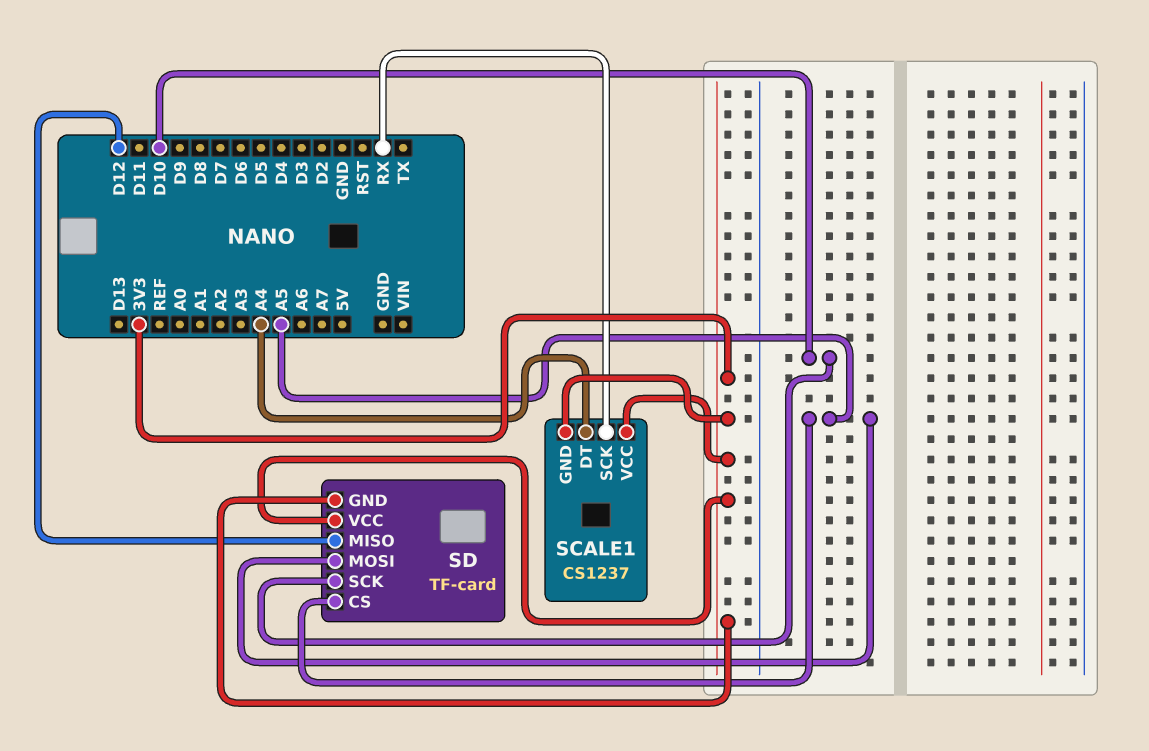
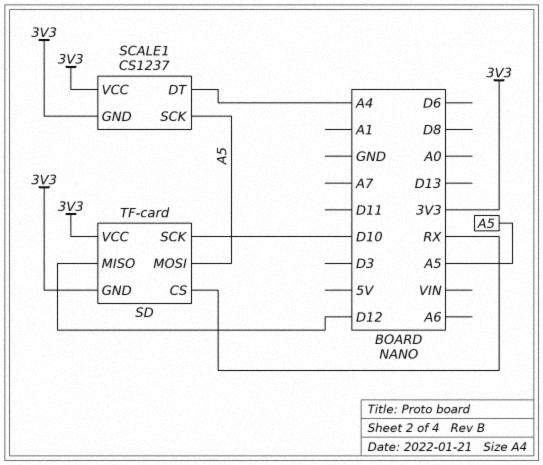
SCALE1 pin SCK: RX -> A5
SD pin CS: A5 -> RX

